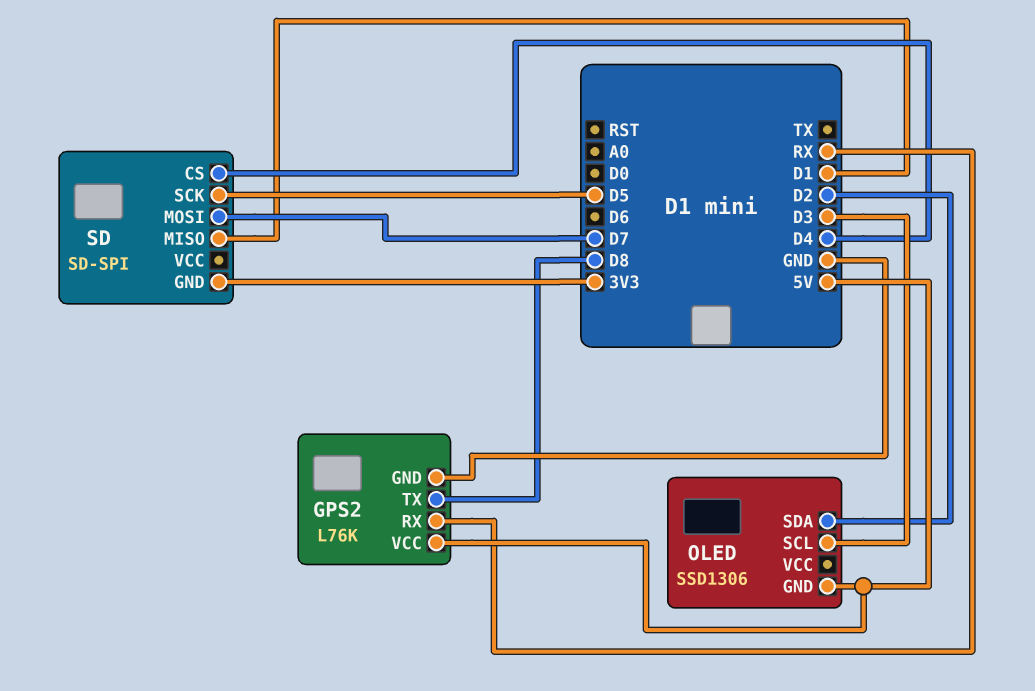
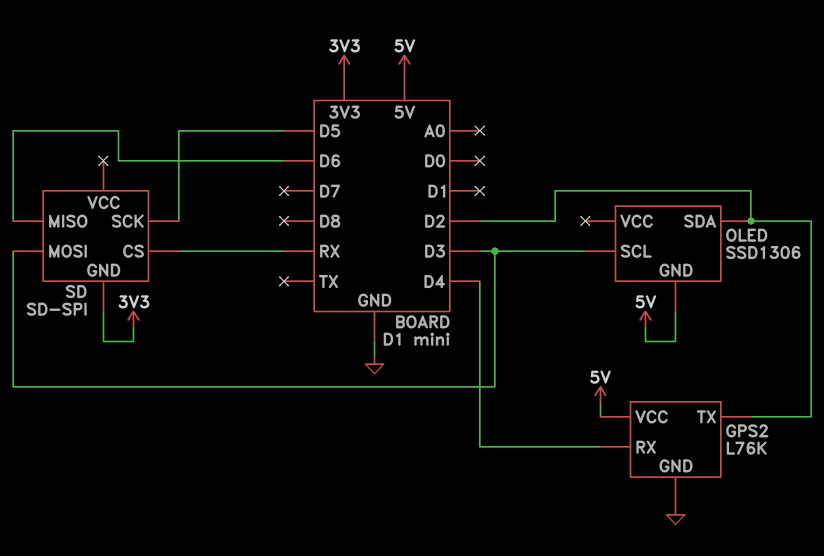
GPS2 pin RX: RX -> D4
GPS2 pin TX: D8 -> D2
SD pin CS: D4 -> RX
SD pin MISO: D1 -> D6
SD pin MOSI: D7 -> D3

